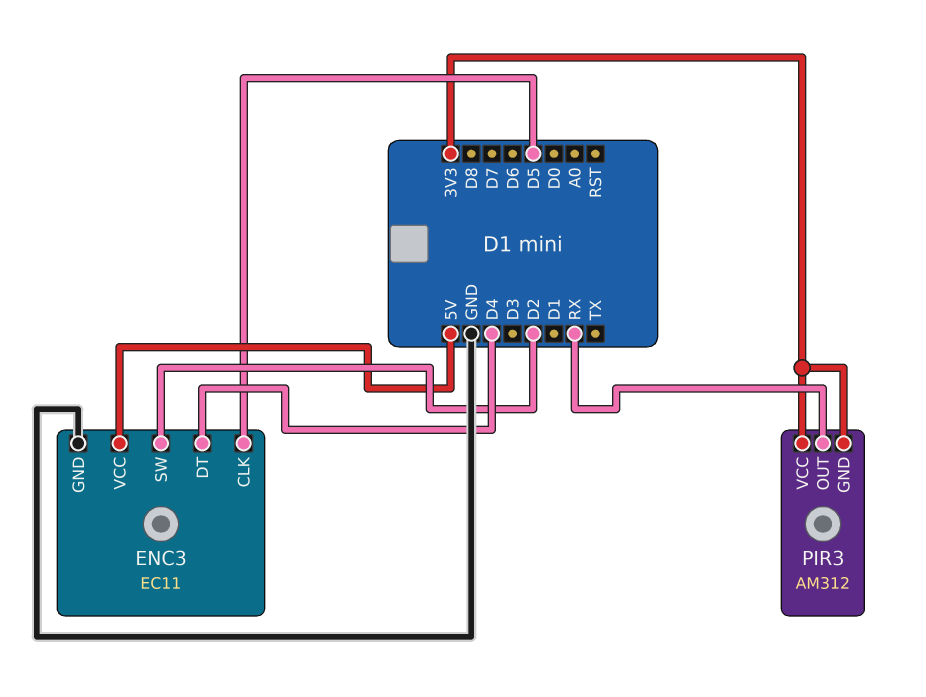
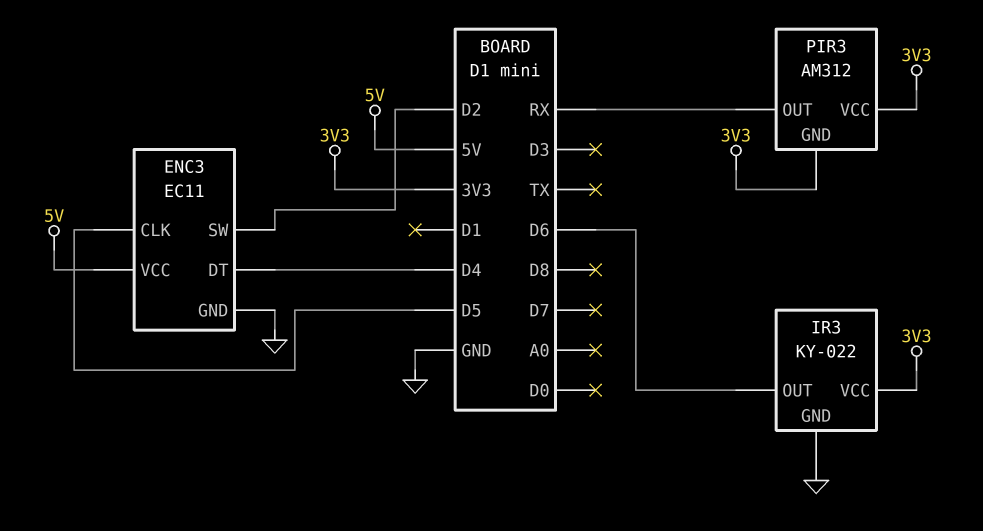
IR3: none -> KY-022
IR3 pin GND: none -> GND
IR3 pin OUT: none -> D6
IR3 pin VCC: none -> 3V3

